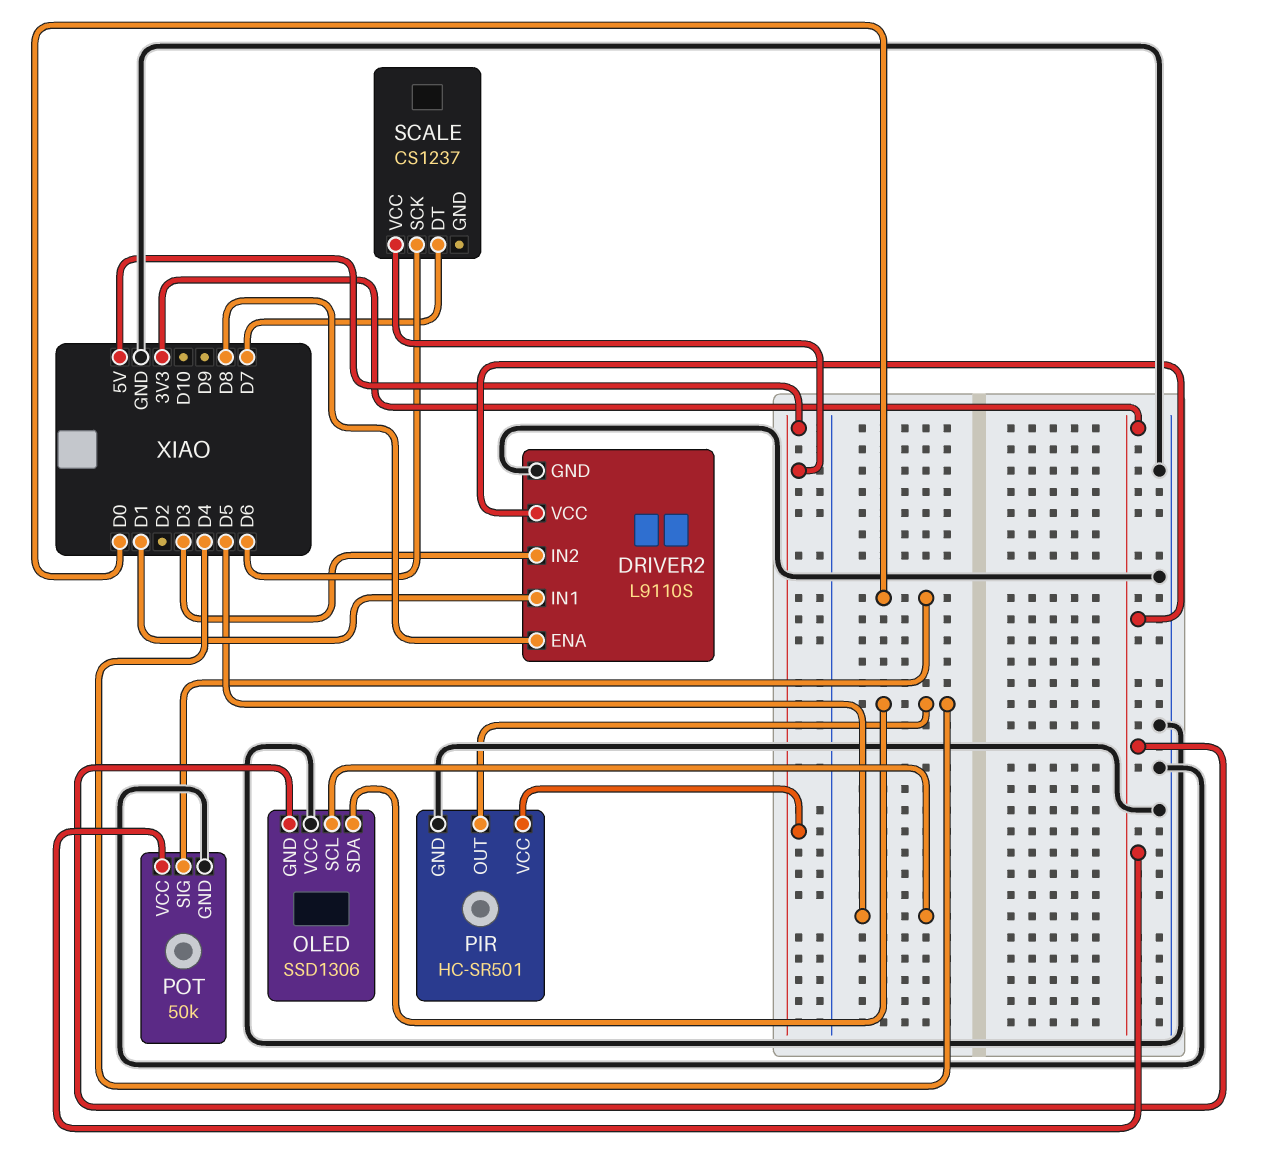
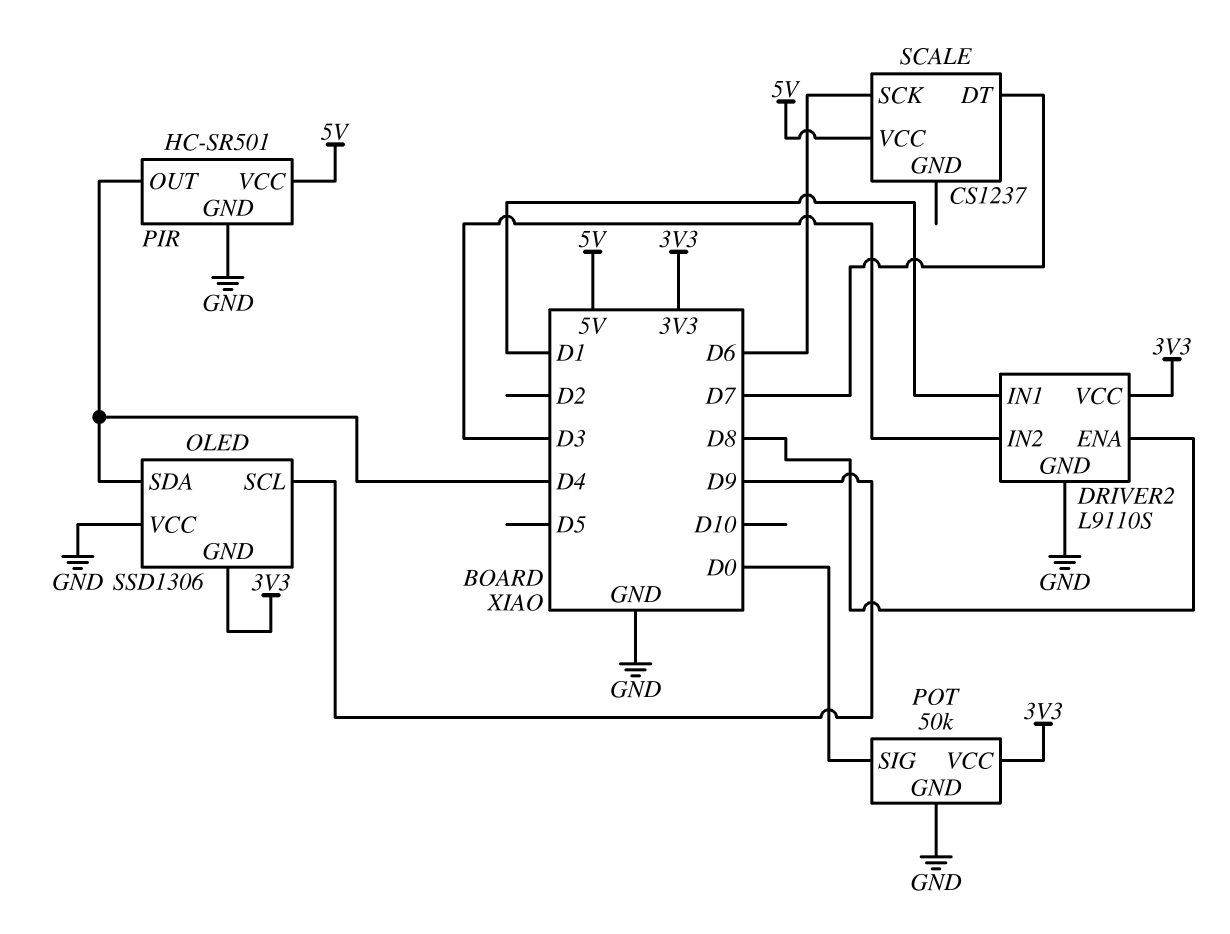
OLED pin SCL: D5 -> D9

